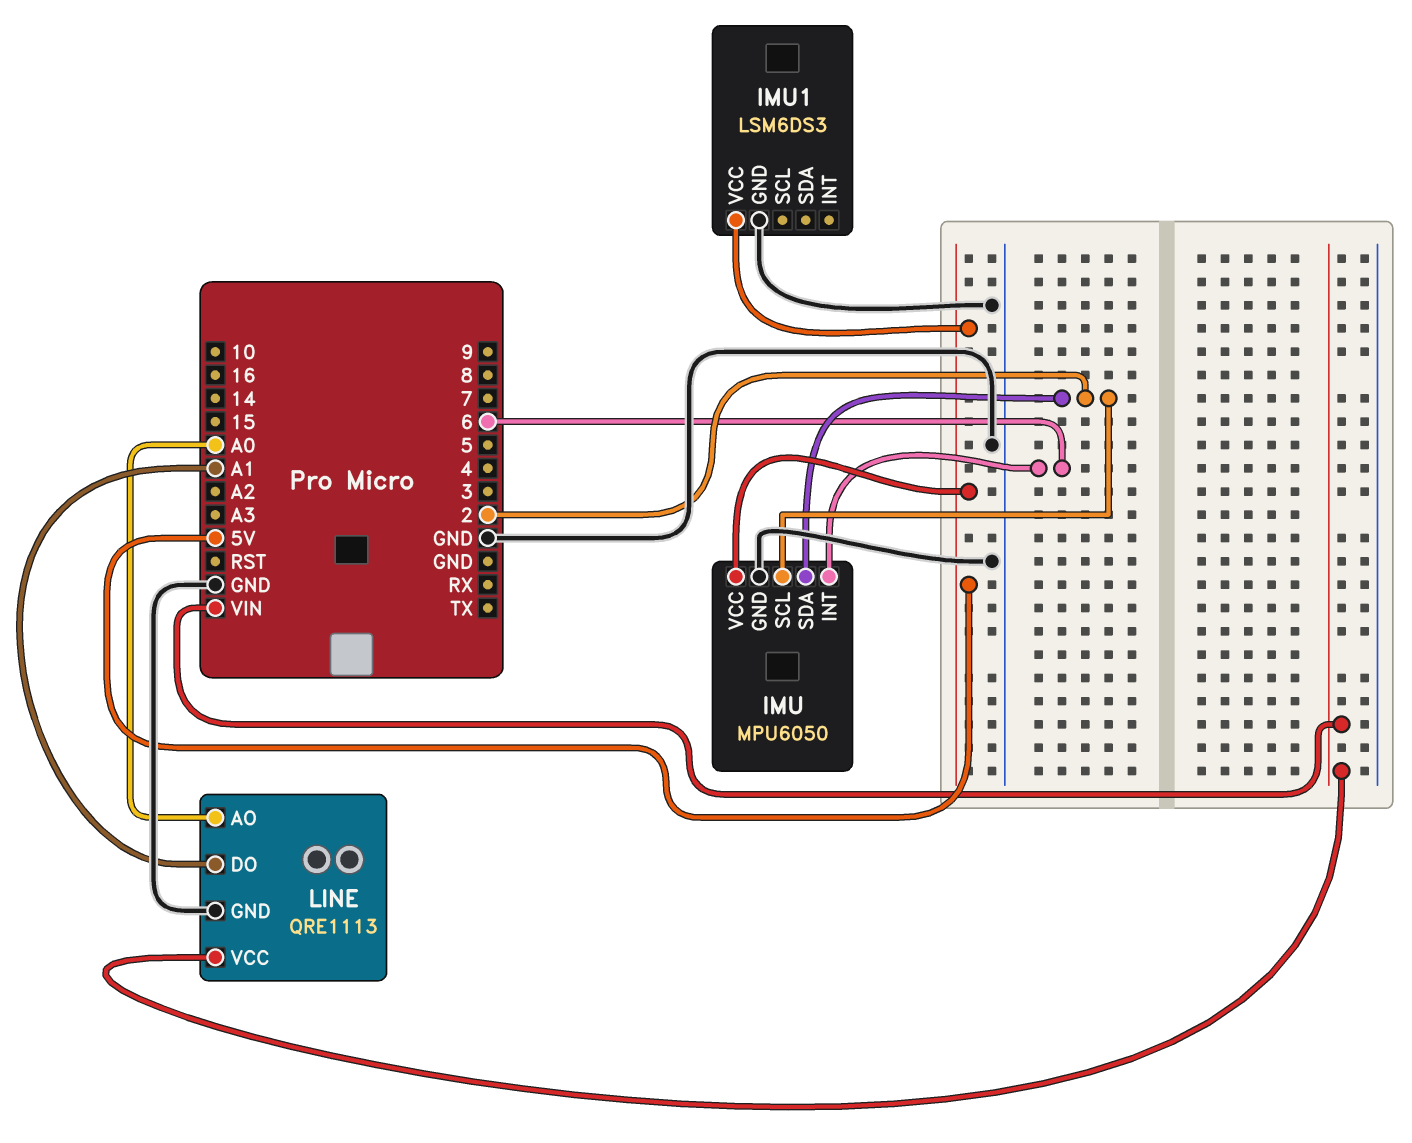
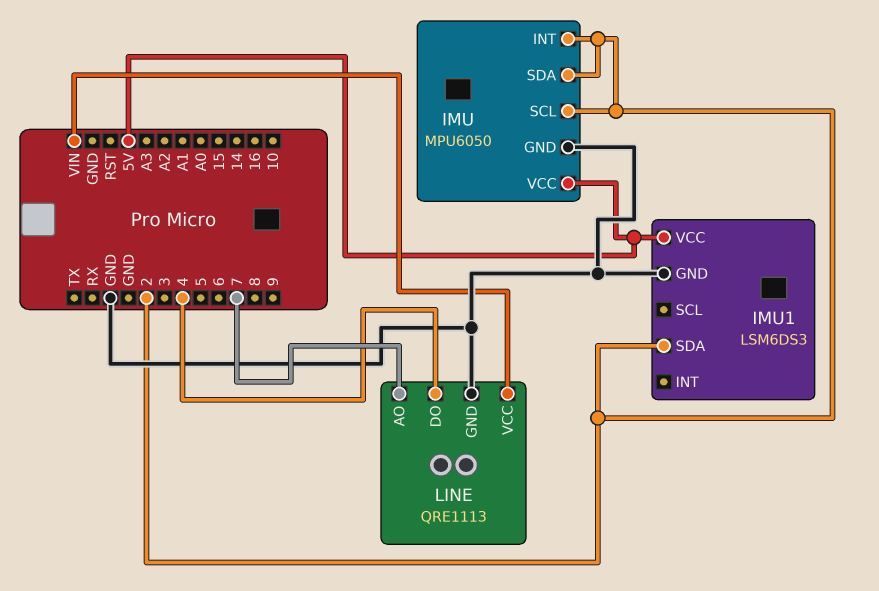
IMU pin INT: 6 -> 2
IMU1 pin SDA: none -> 2
LINE pin AO: A0 -> 7
LINE pin DO: A1 -> 4

